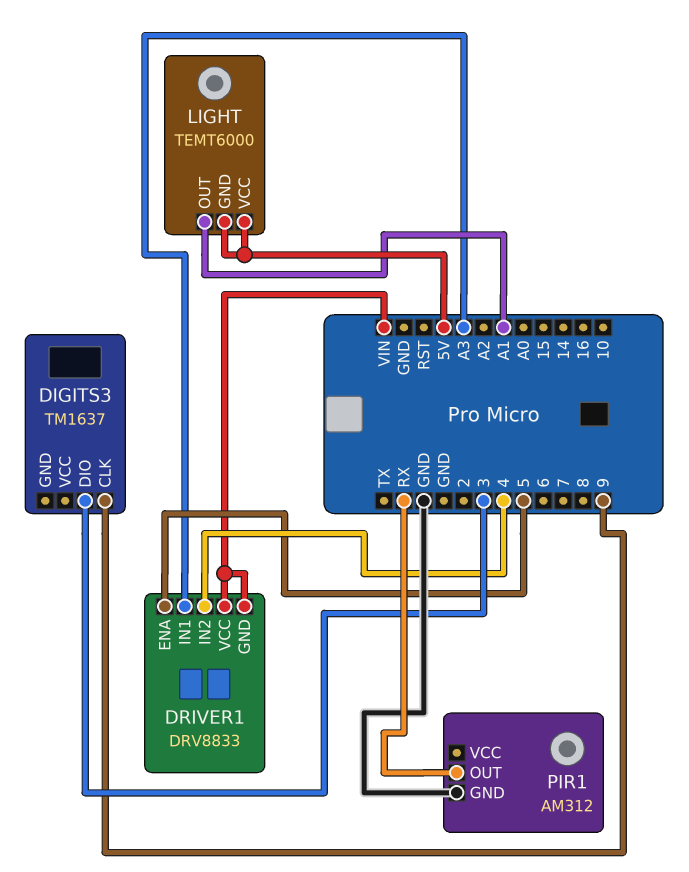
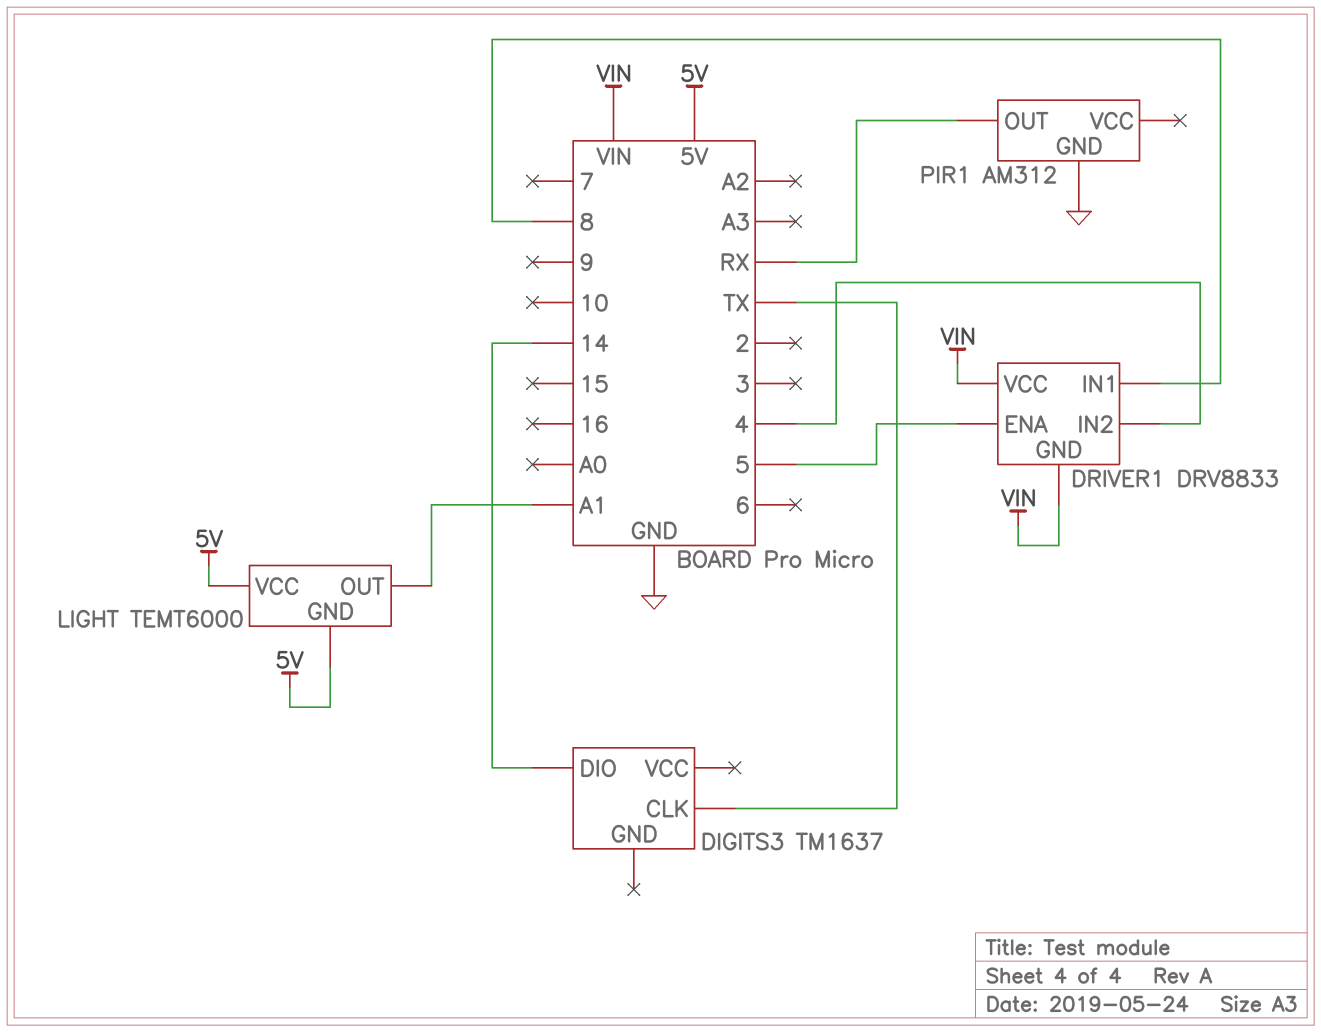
DIGITS3 pin CLK: 9 -> TX
DIGITS3 pin DIO: 3 -> 14
DRIVER1 pin IN1: A3 -> 8

